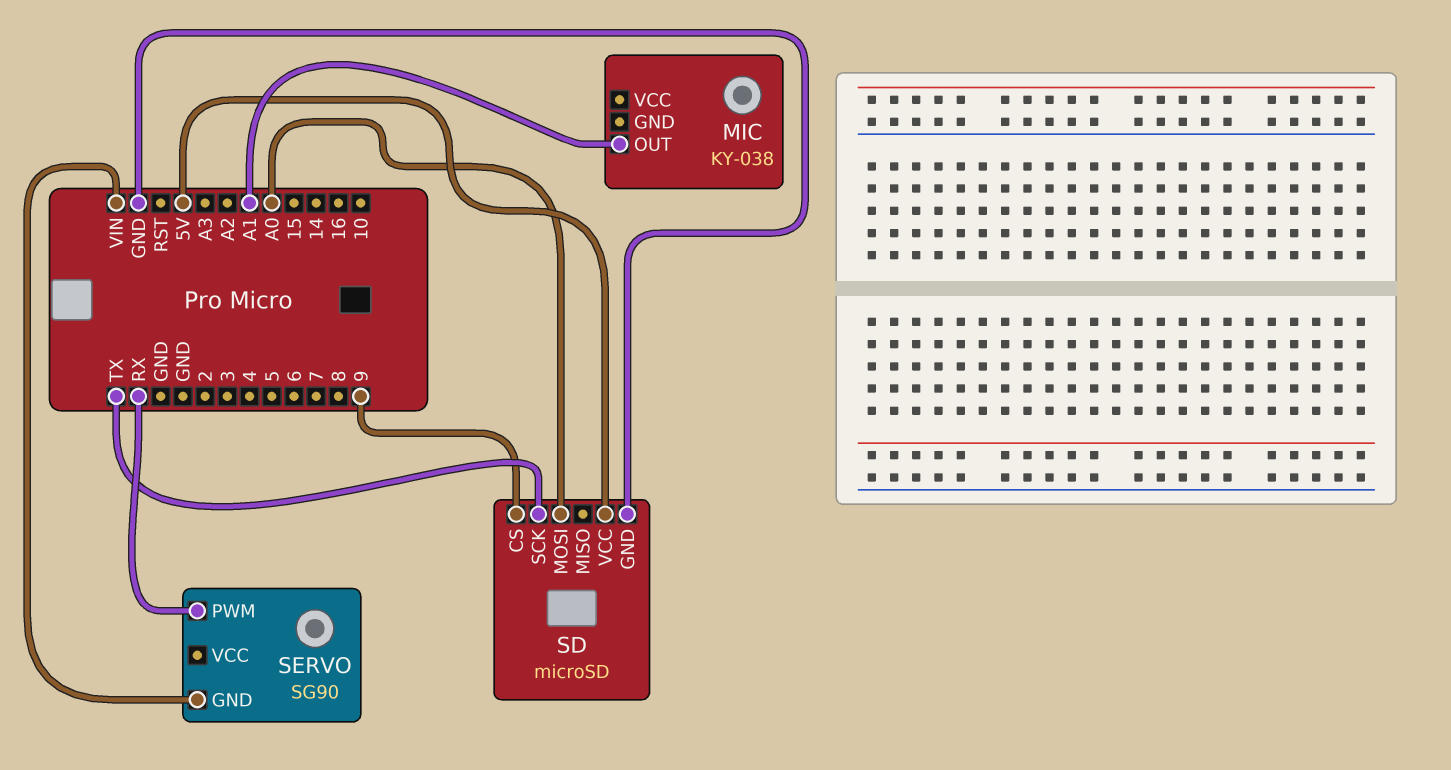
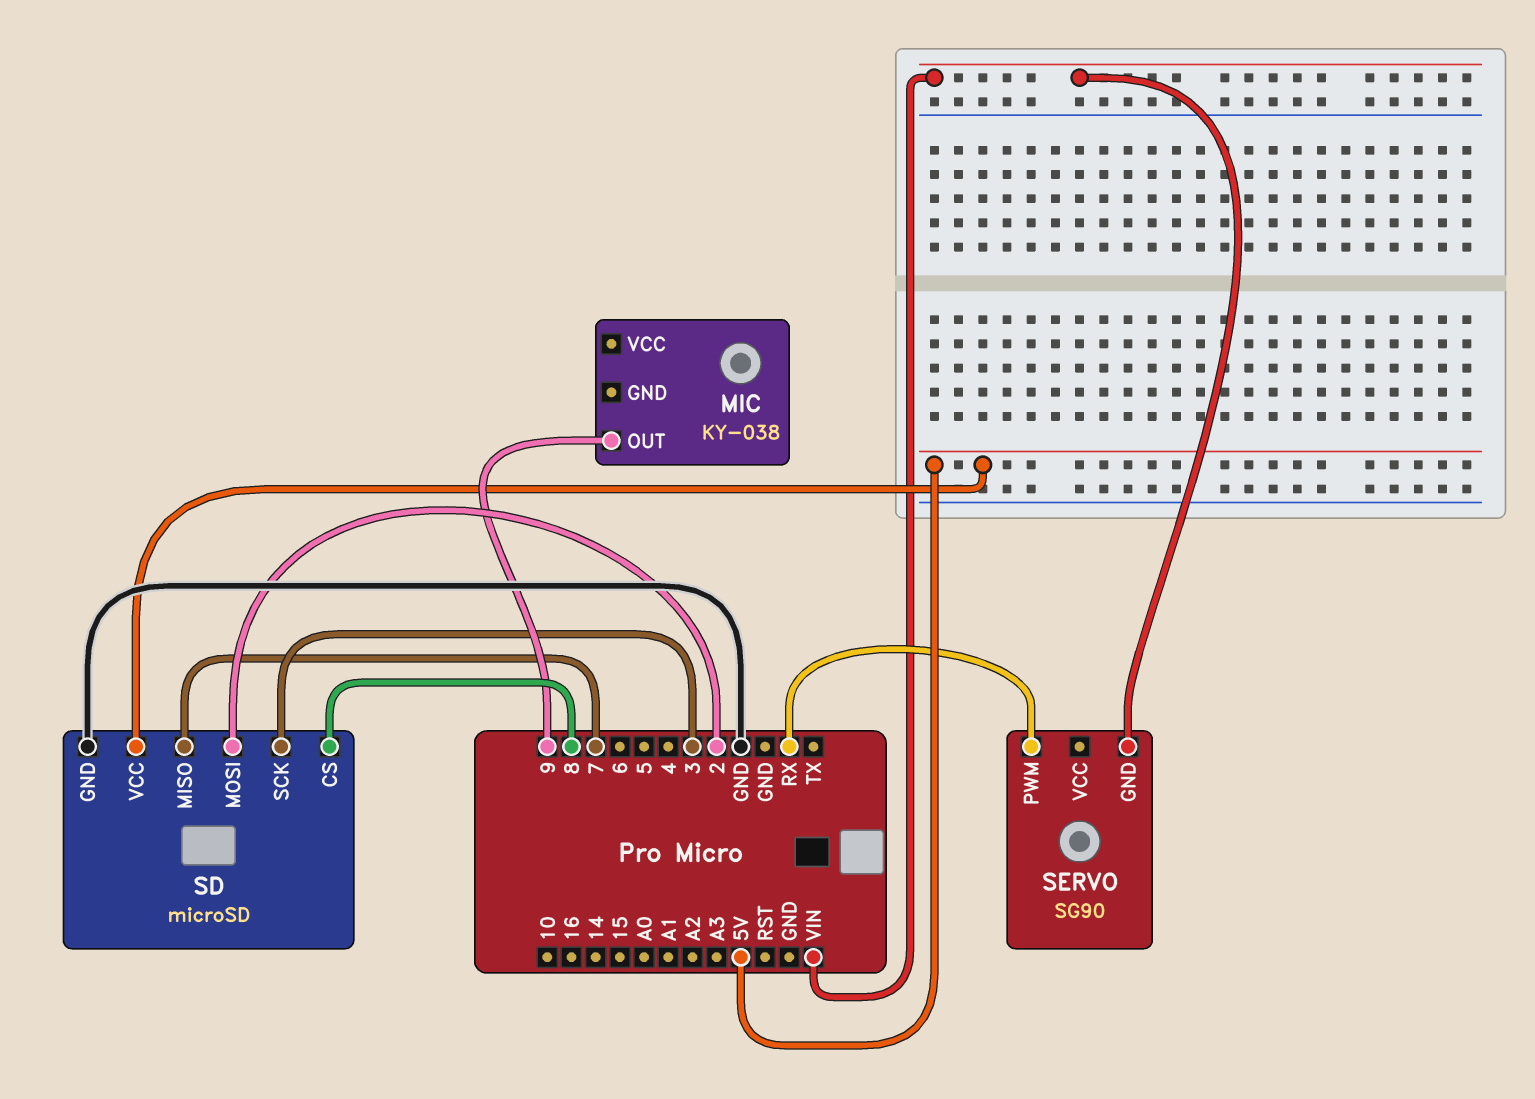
MIC pin OUT: A1 -> 9
SD pin CS: 9 -> 8
SD pin MISO: none -> 7
SD pin MOSI: A0 -> 2
SD pin SCK: TX -> 3

